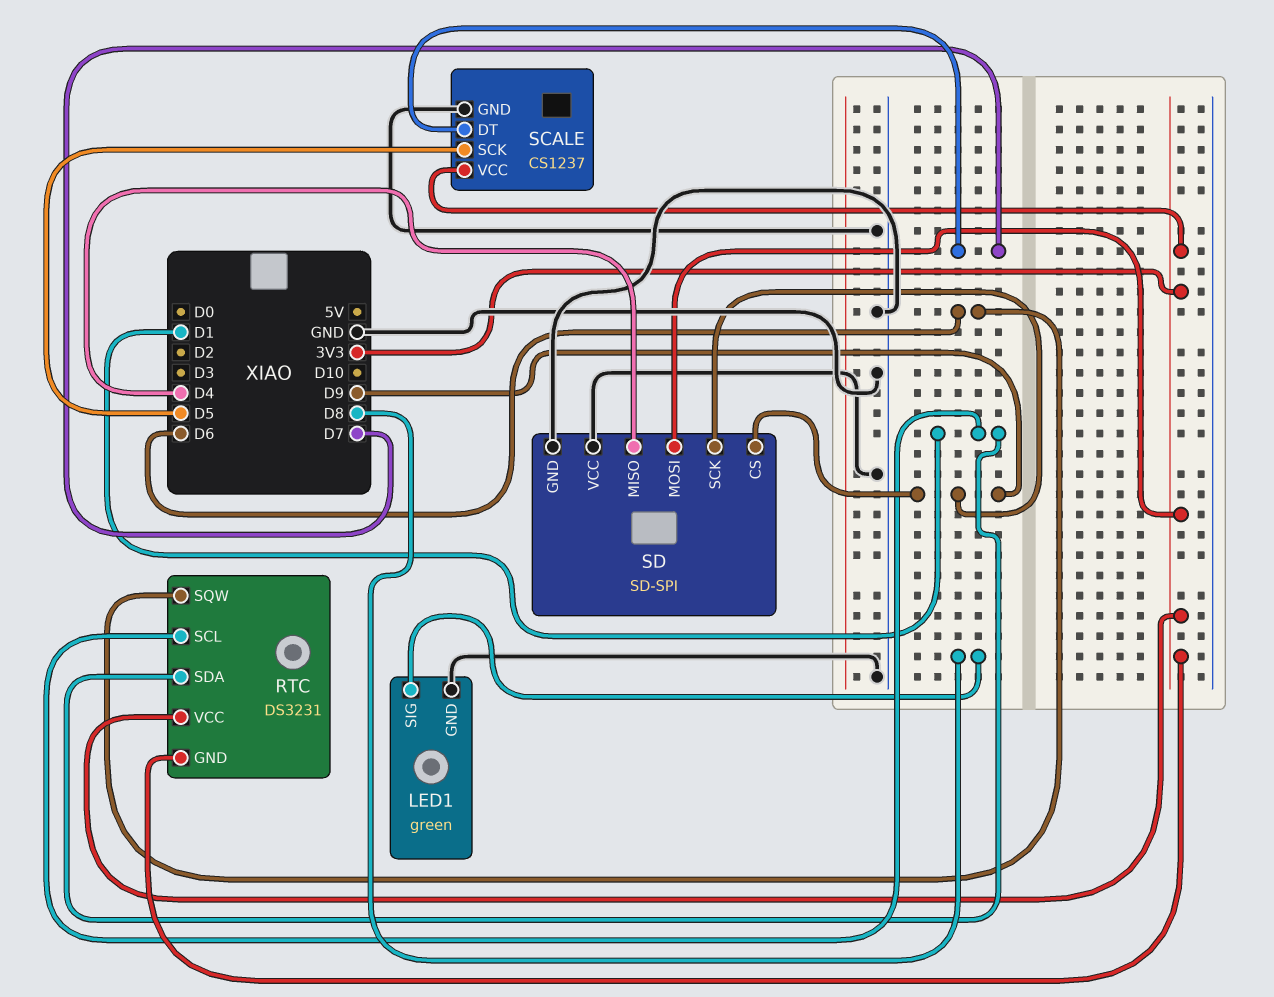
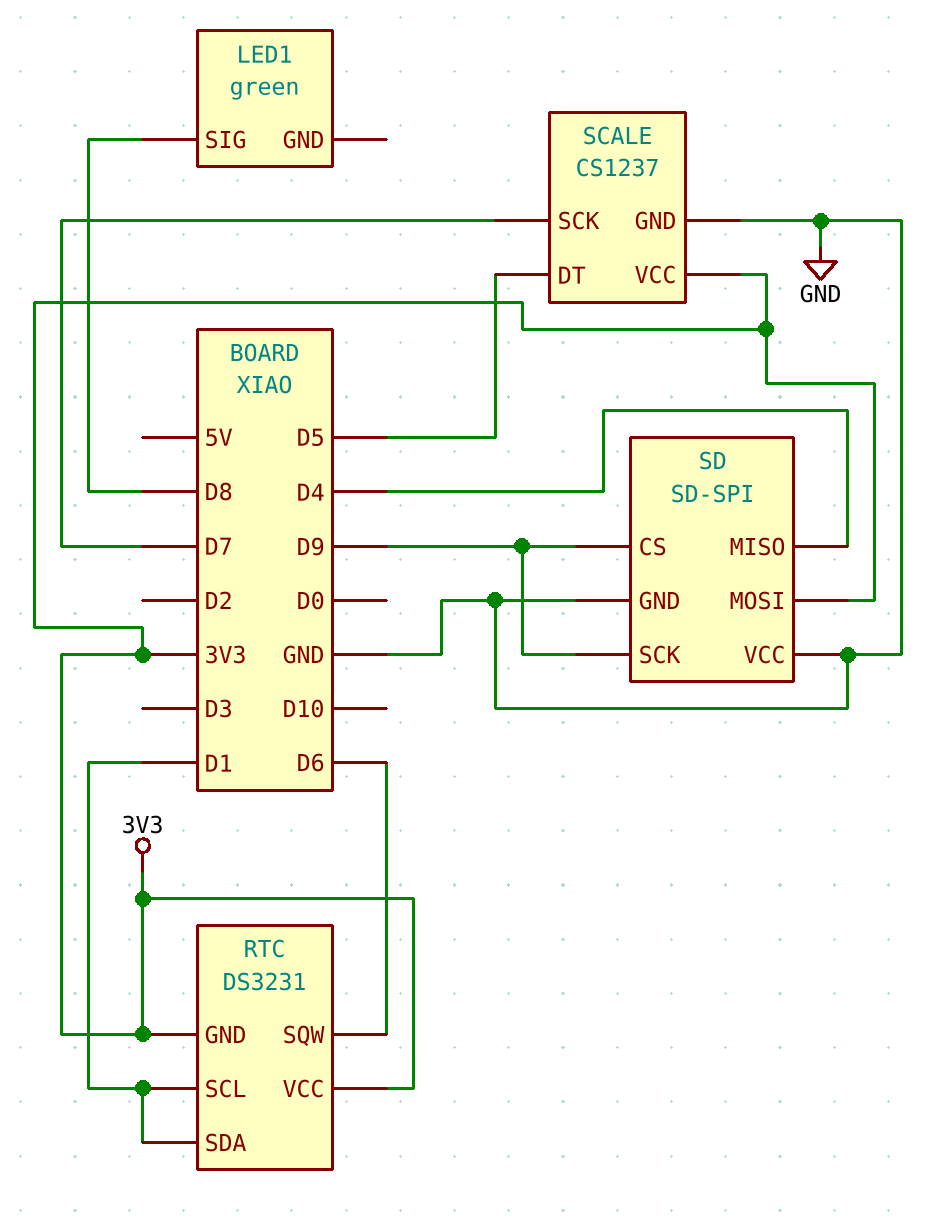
LED1 pin GND: GND -> none
SCALE pin DT: D7 -> D5
SCALE pin SCK: D5 -> D7

